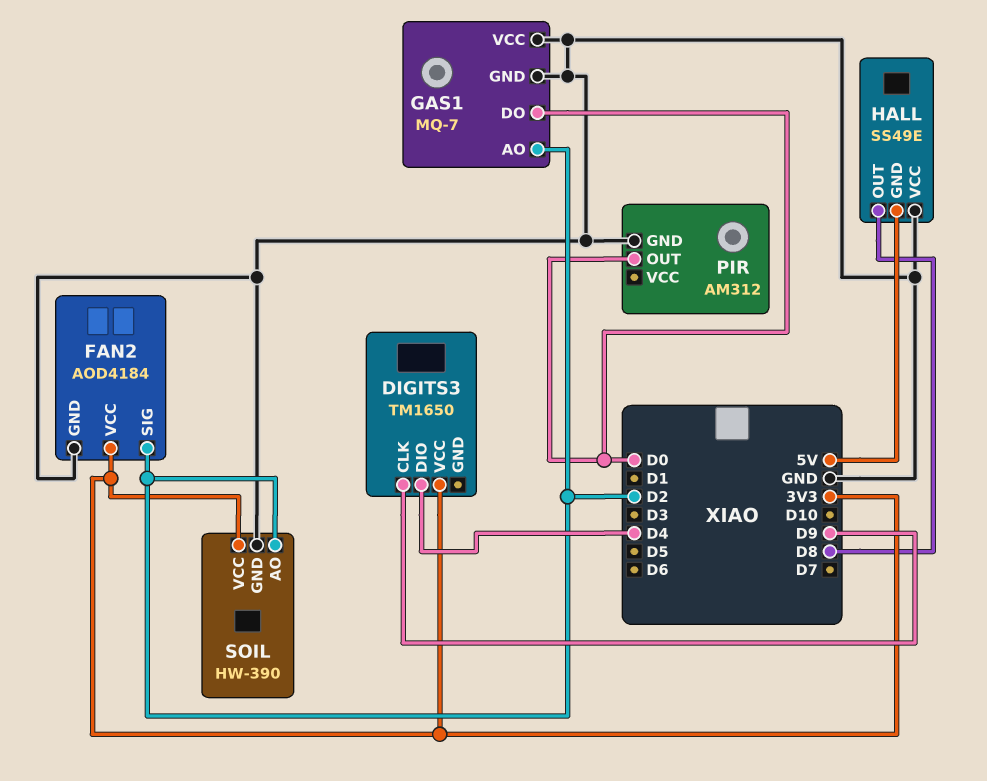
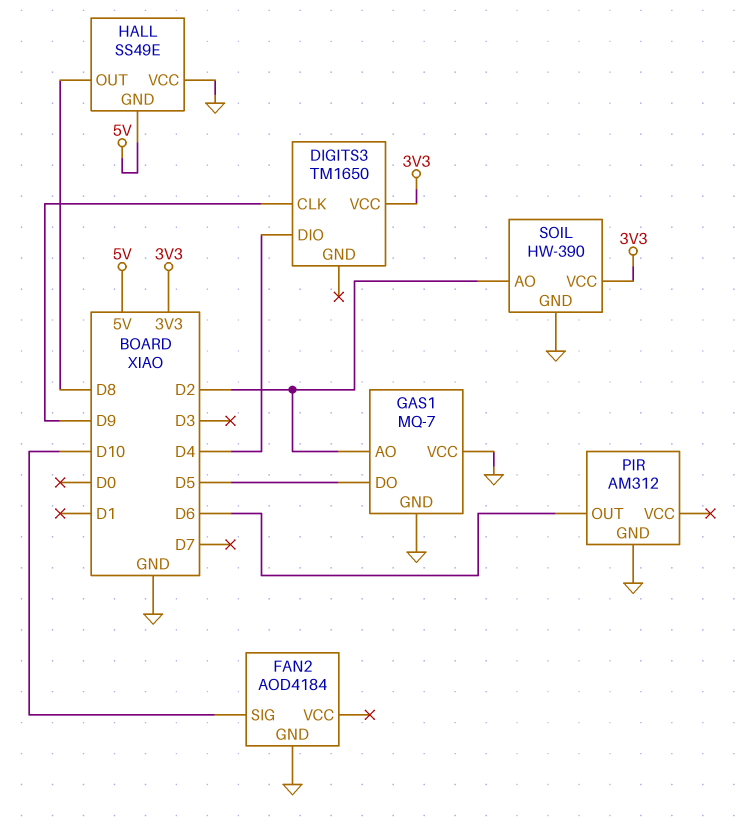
FAN2 pin SIG: D2 -> D10
FAN2 pin VCC: 3V3 -> none
GAS1 pin DO: D0 -> D5
PIR pin OUT: D0 -> D6

